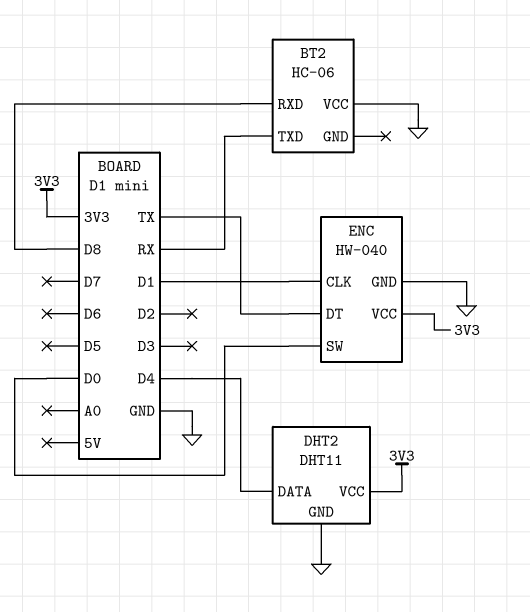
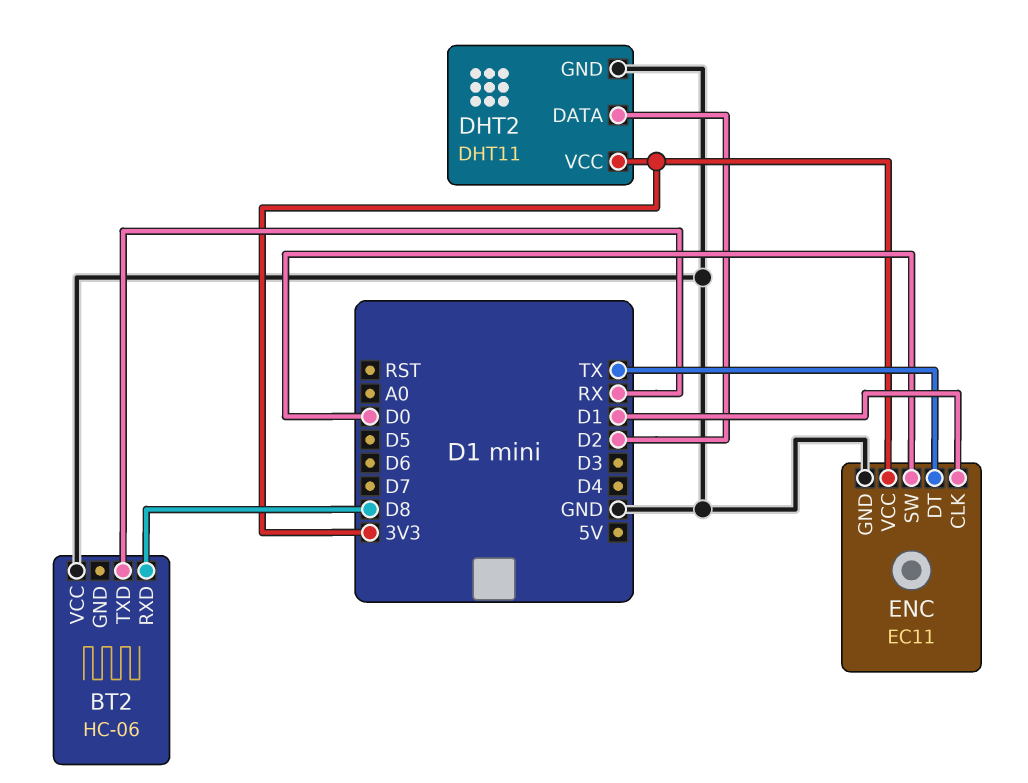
DHT2 pin DATA: D4 -> D2
ENC: HW-040 -> EC11

